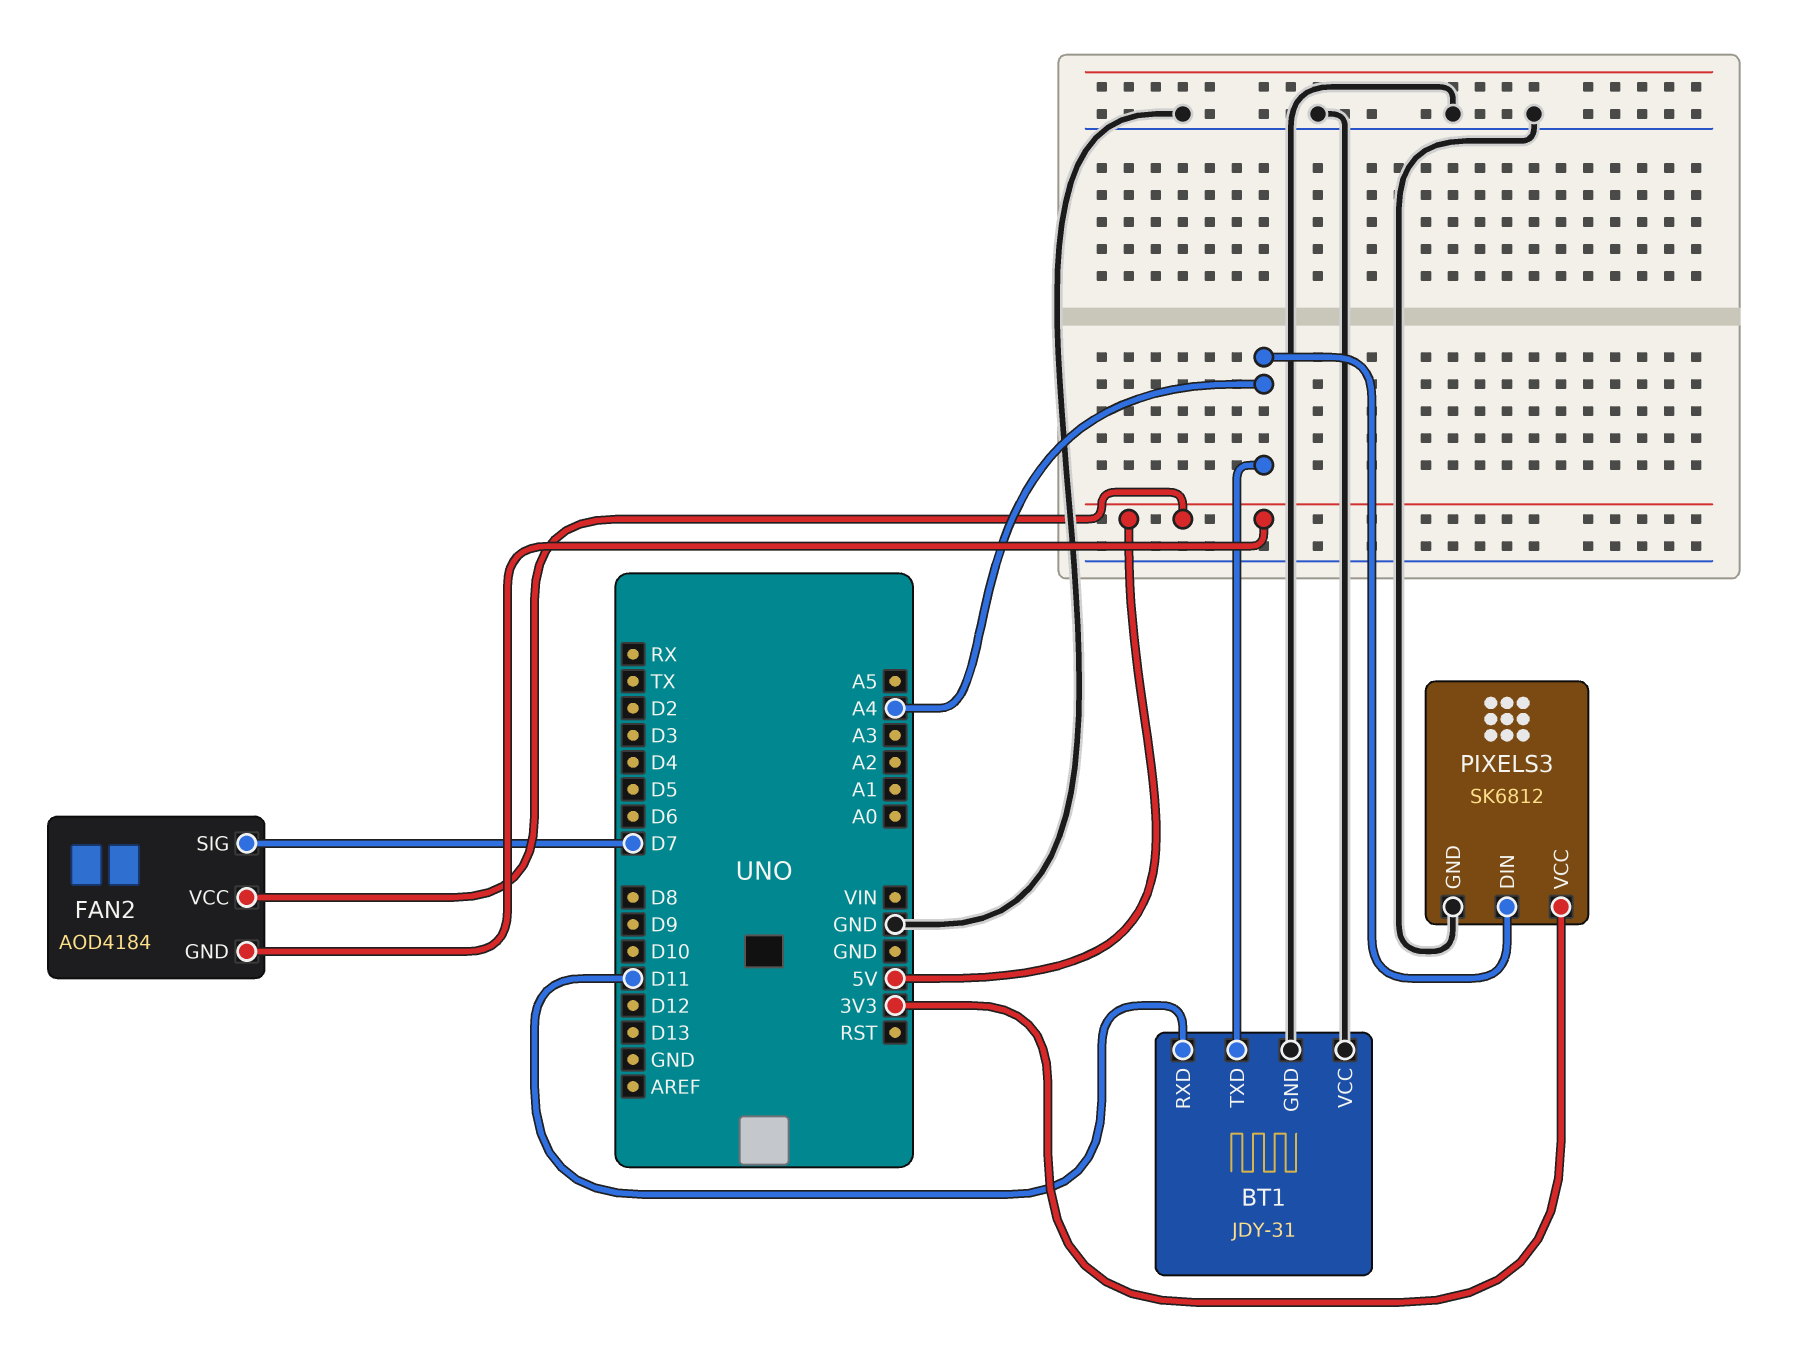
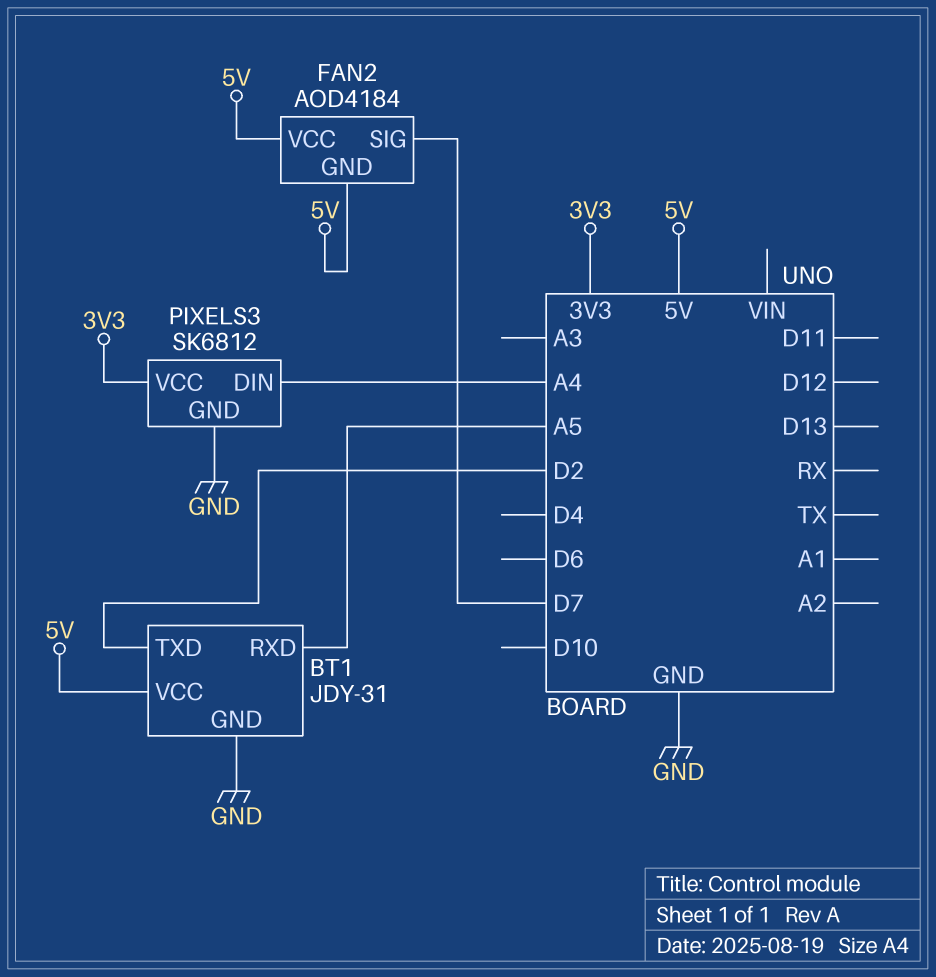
BT1 pin RXD: D11 -> A5
BT1 pin TXD: A4 -> D2
BT1 pin VCC: GND -> 5V

